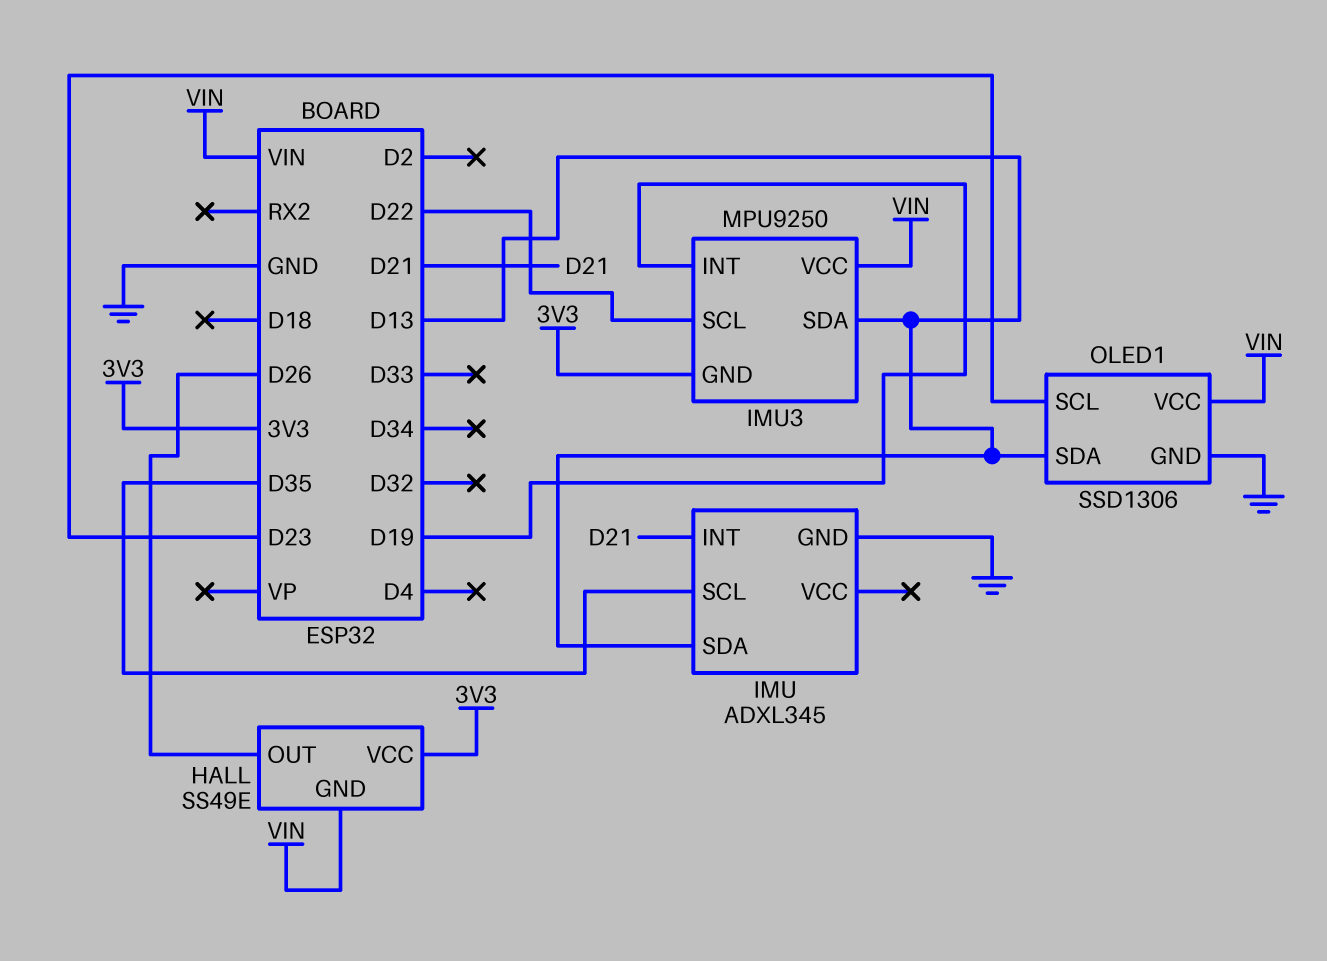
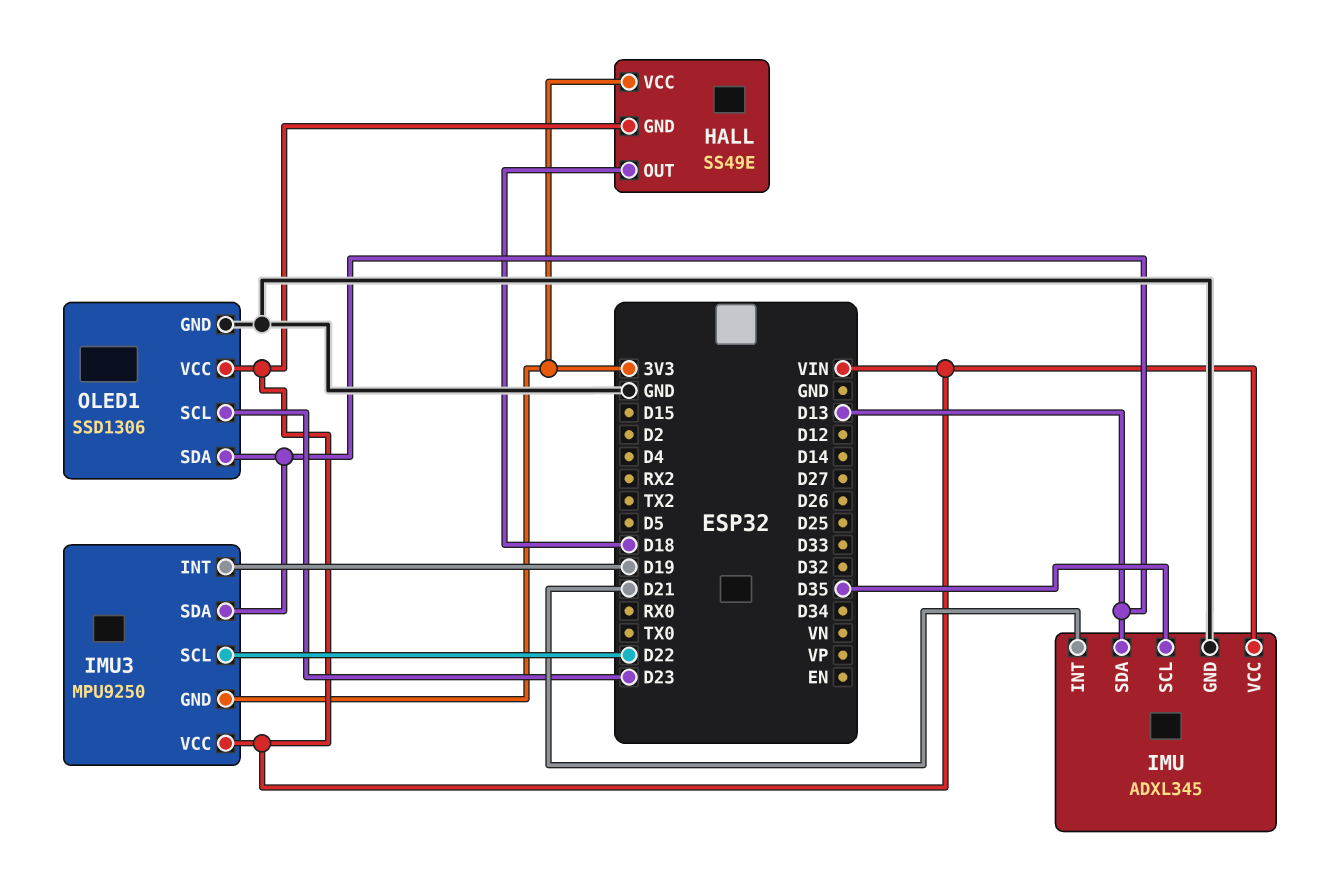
HALL pin OUT: D26 -> D18
IMU pin VCC: none -> VIN

